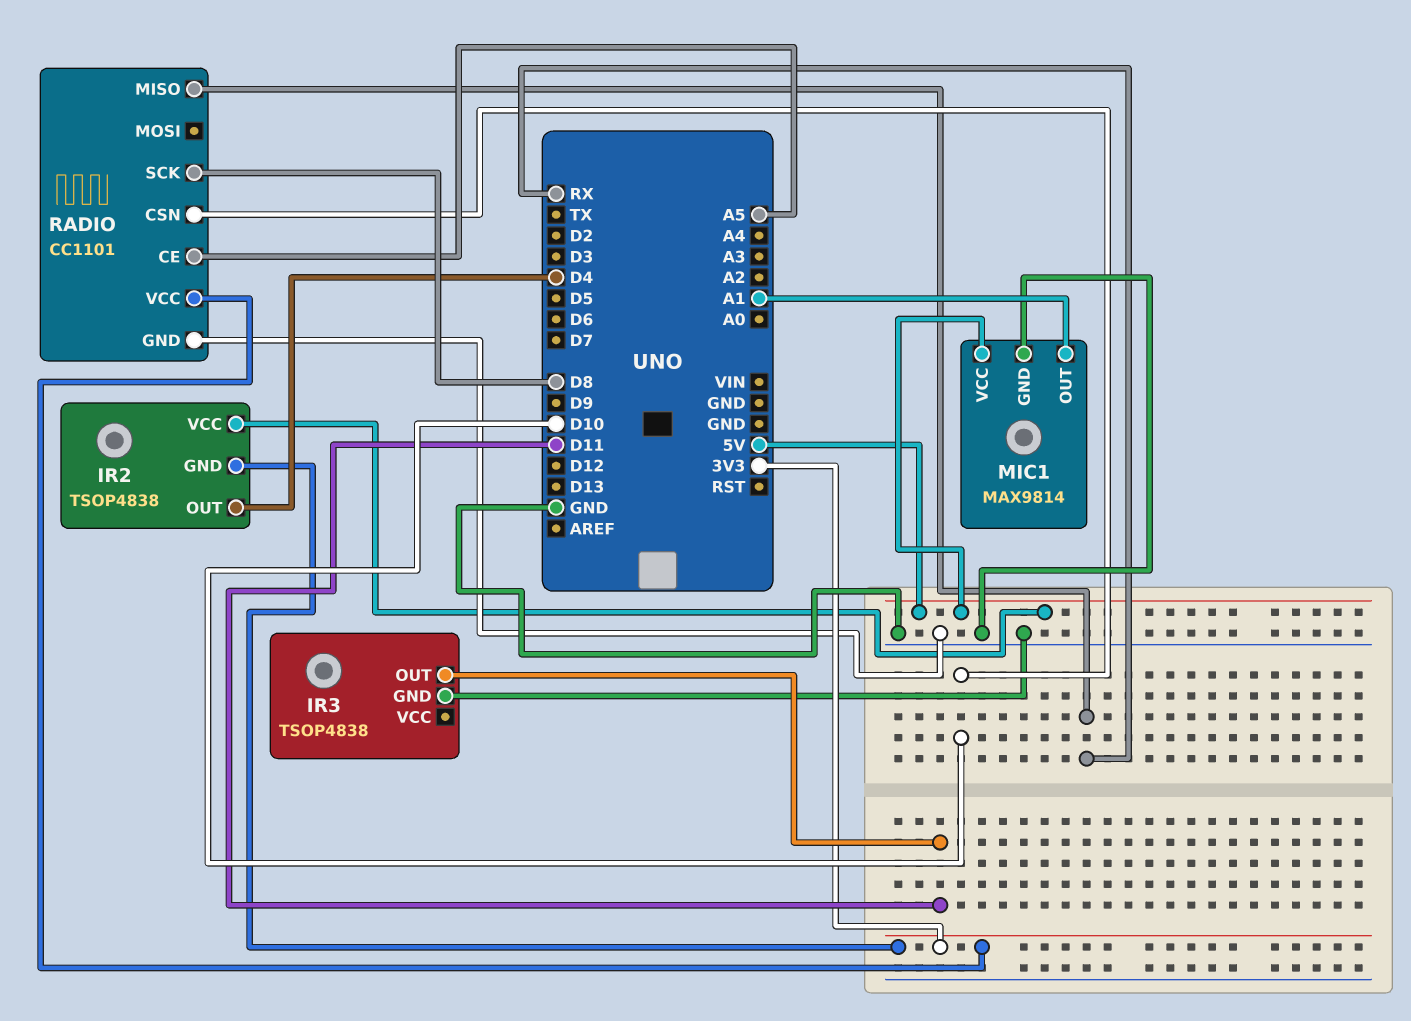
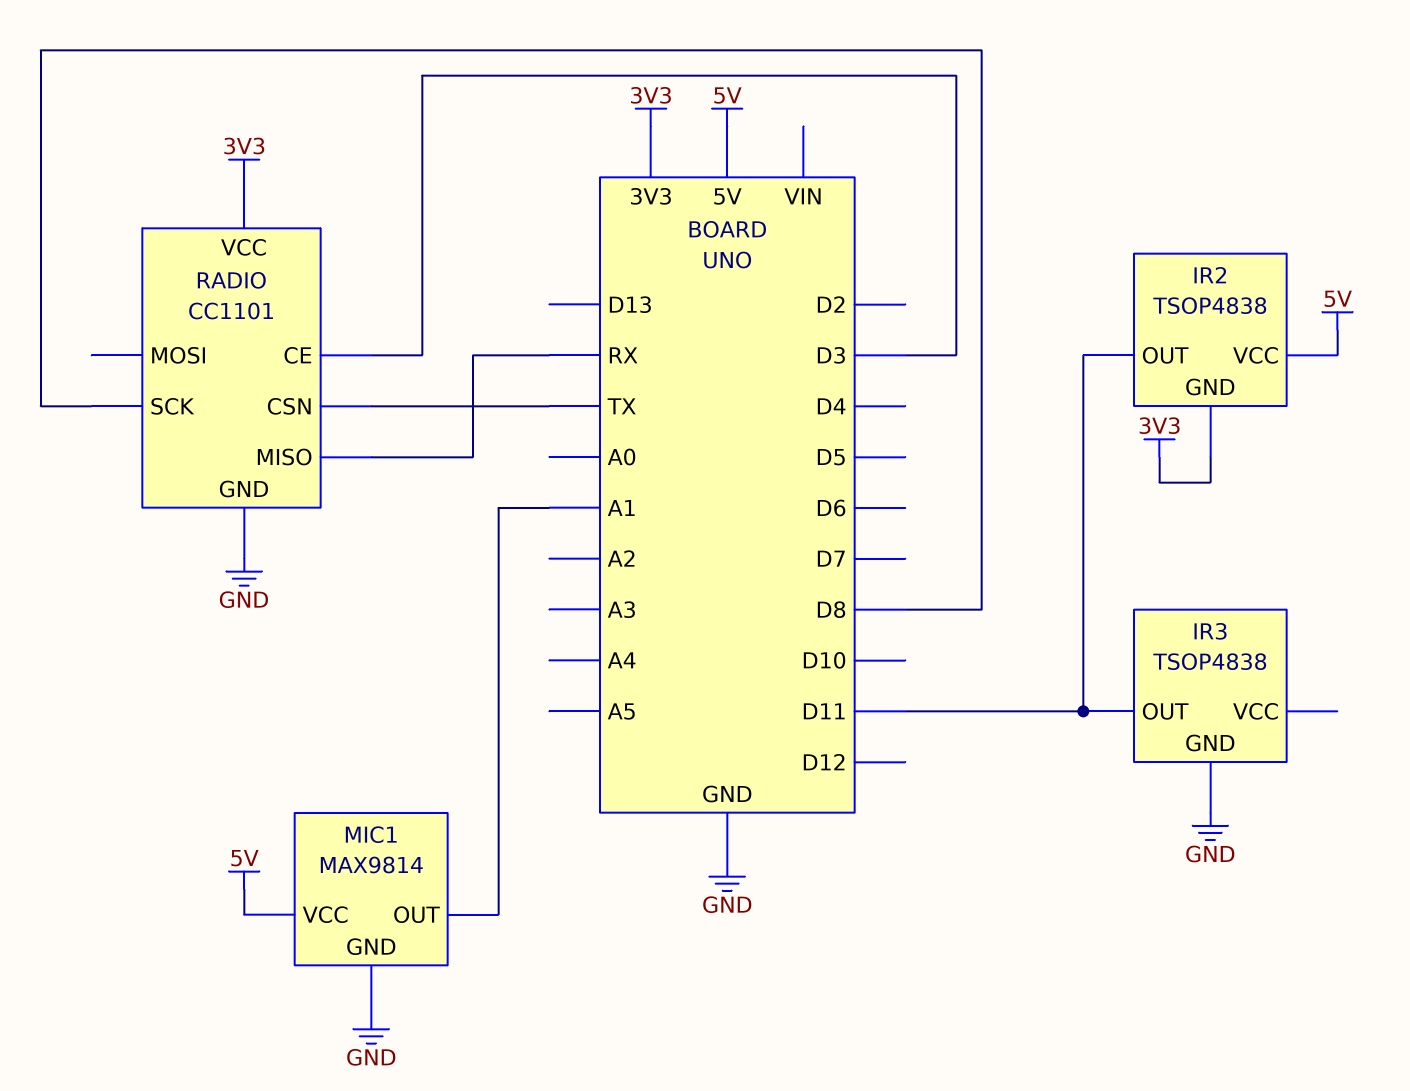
IR2 pin OUT: D4 -> D11
RADIO pin CE: A5 -> D3
RADIO pin CSN: D10 -> TX

